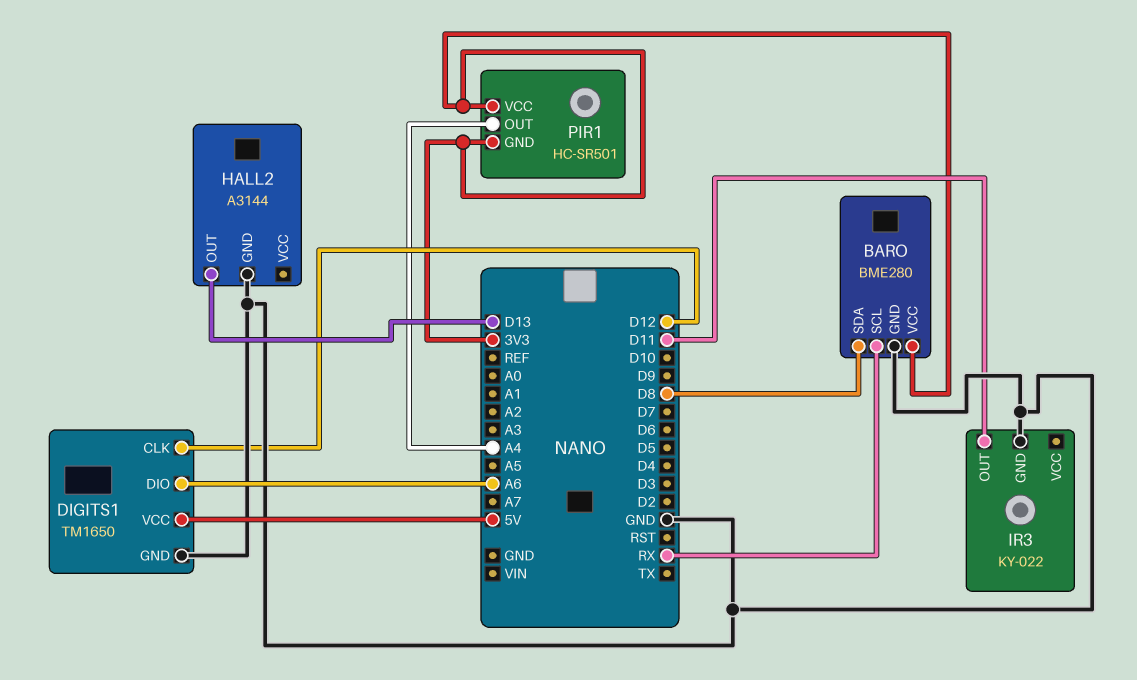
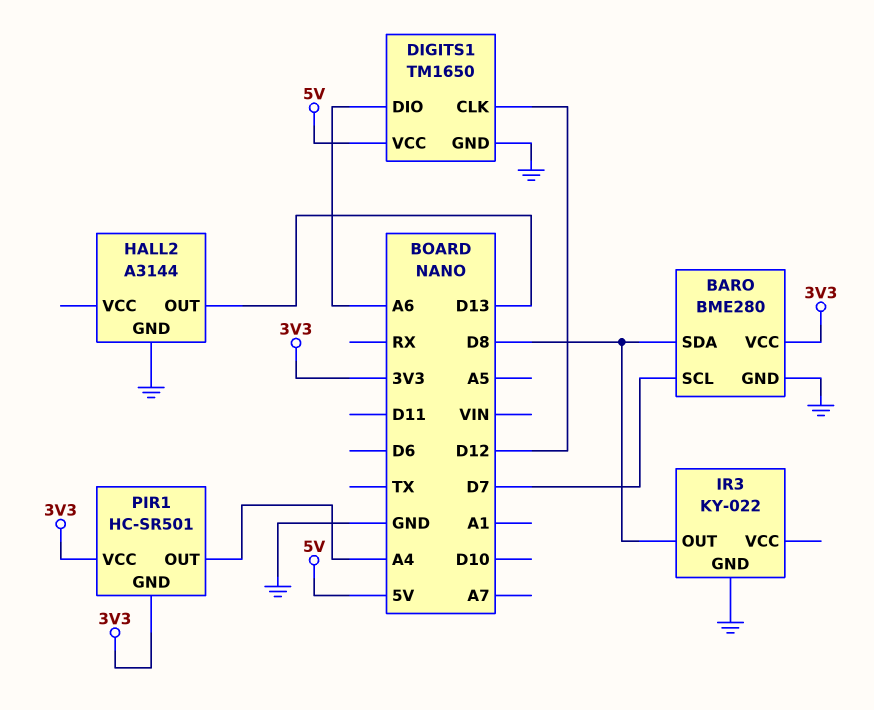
BARO pin SCL: RX -> D7
IR3 pin OUT: D11 -> D8

